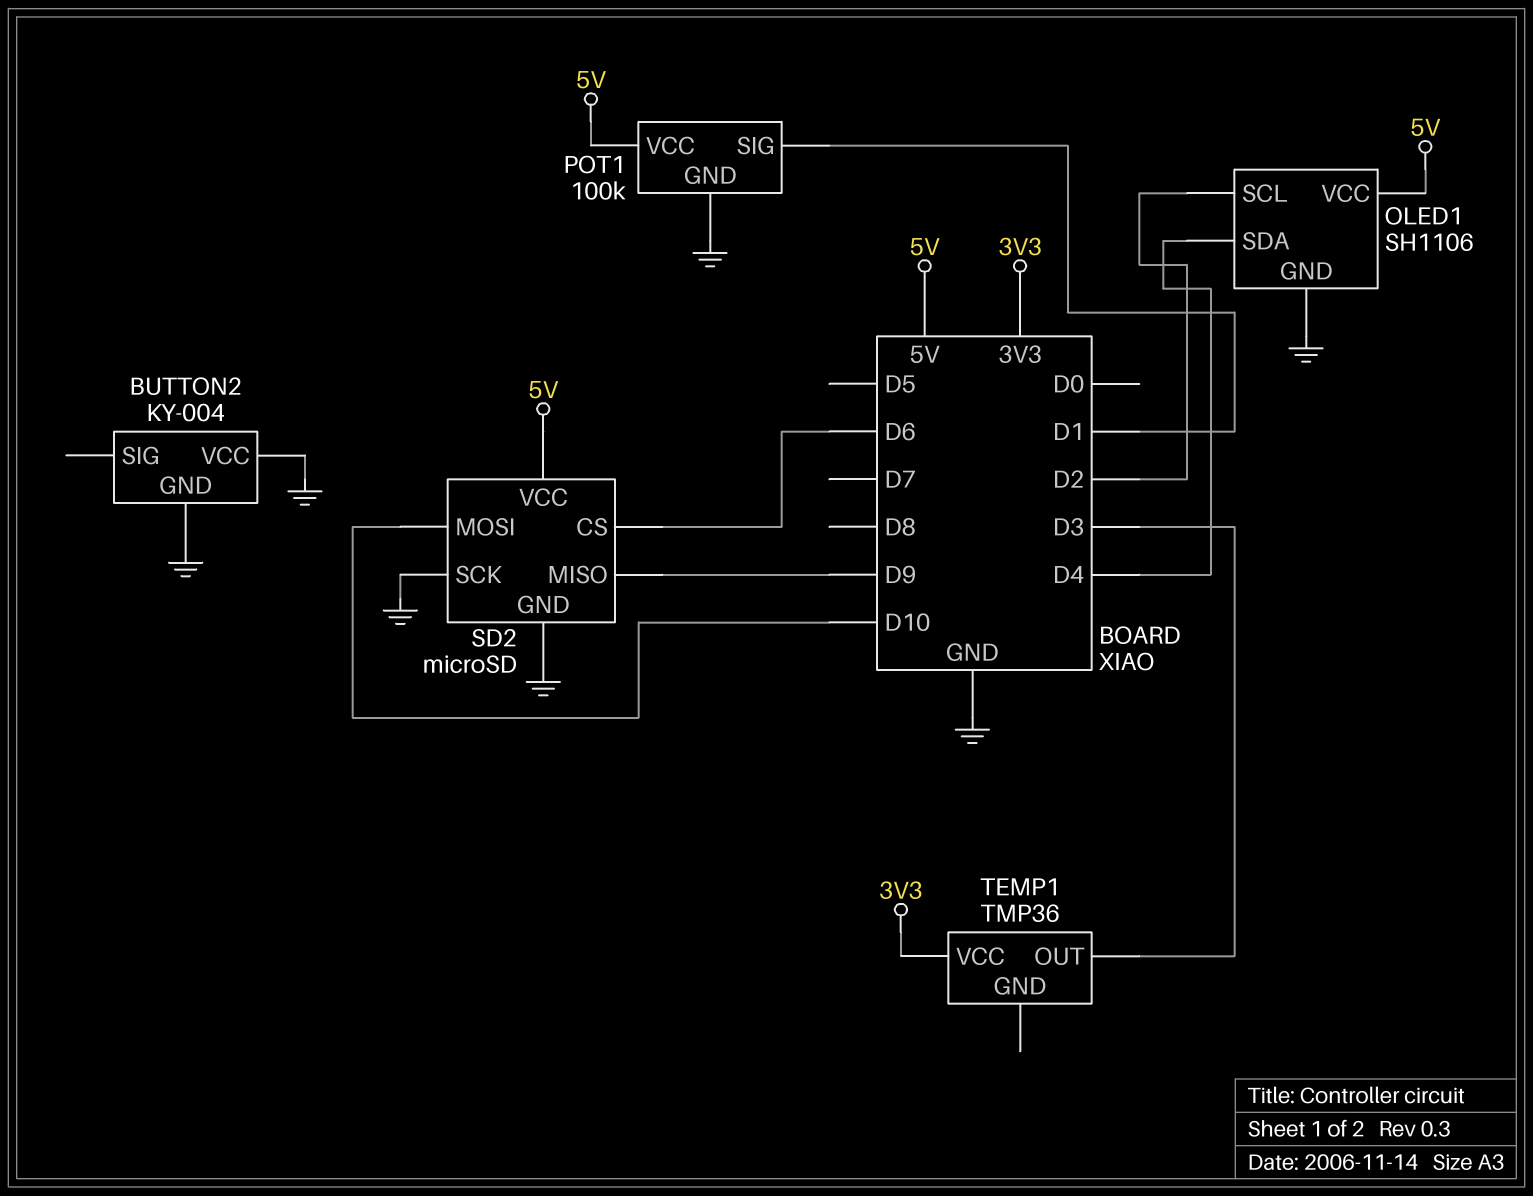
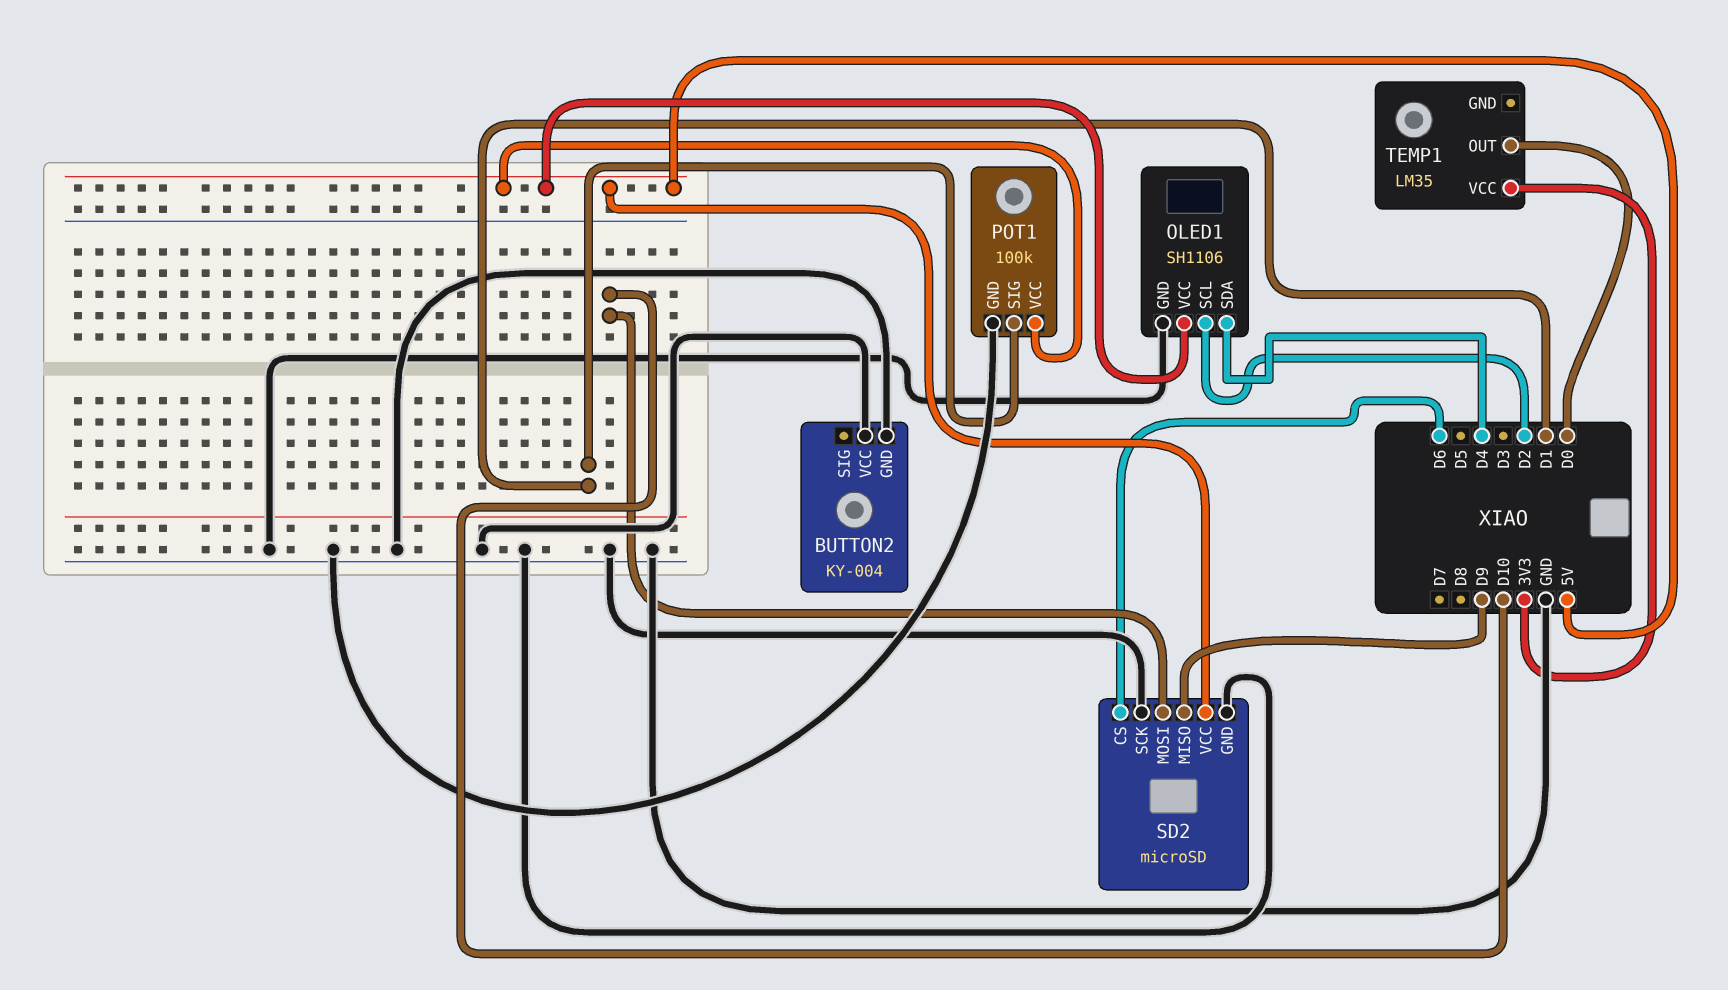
TEMP1: TMP36 -> LM35
TEMP1 pin OUT: D3 -> D0

